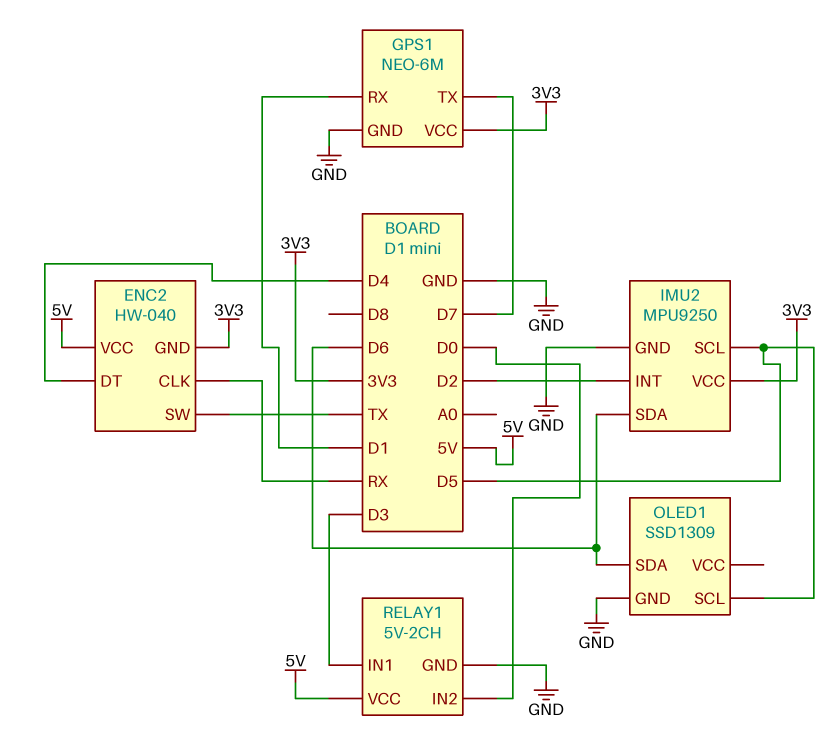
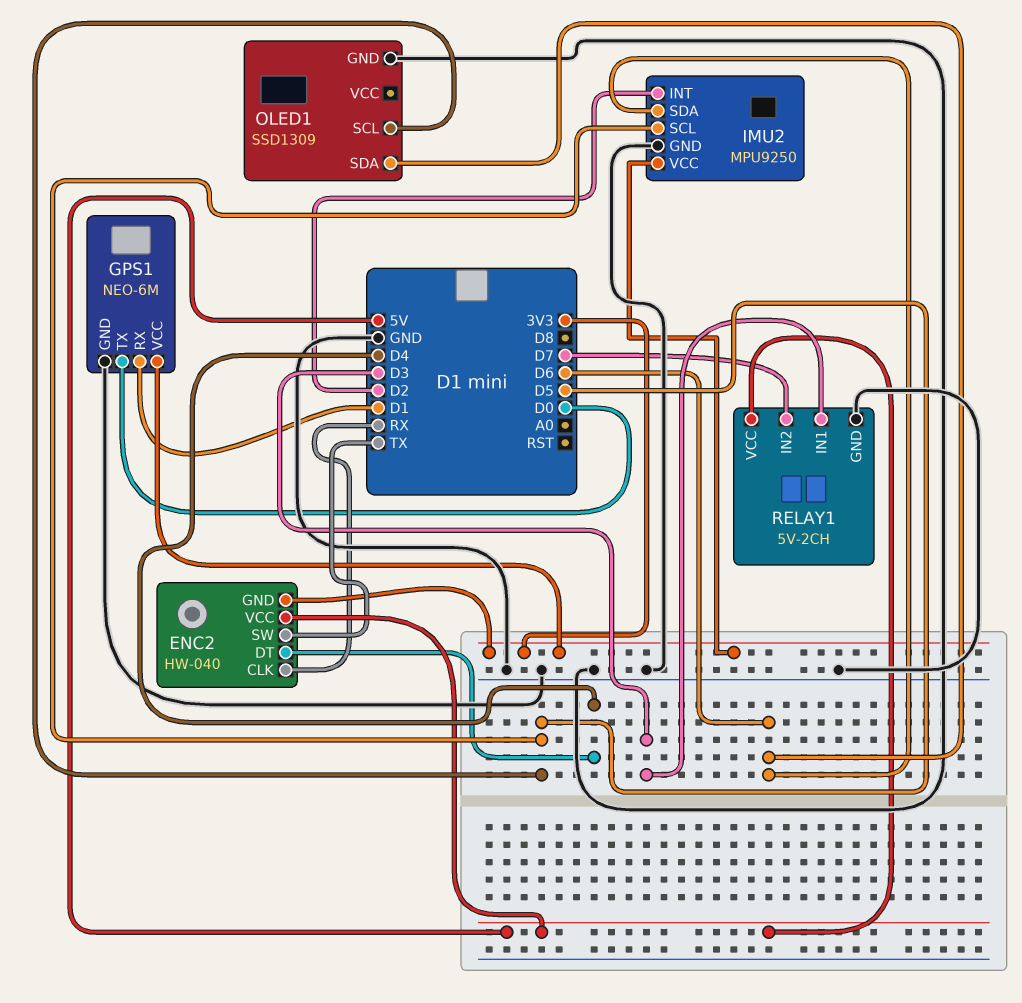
GPS1 pin TX: D7 -> D0
RELAY1 pin IN2: D0 -> D7

